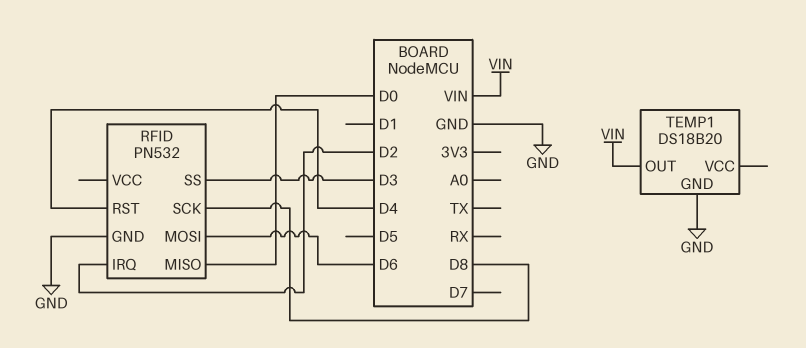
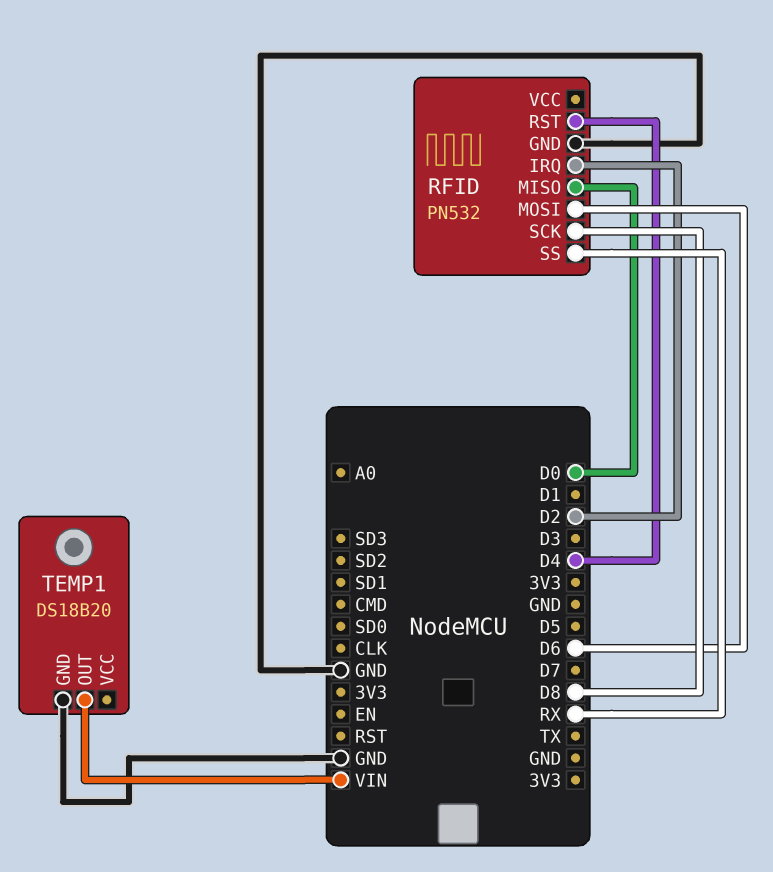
RFID pin SS: D3 -> RX

